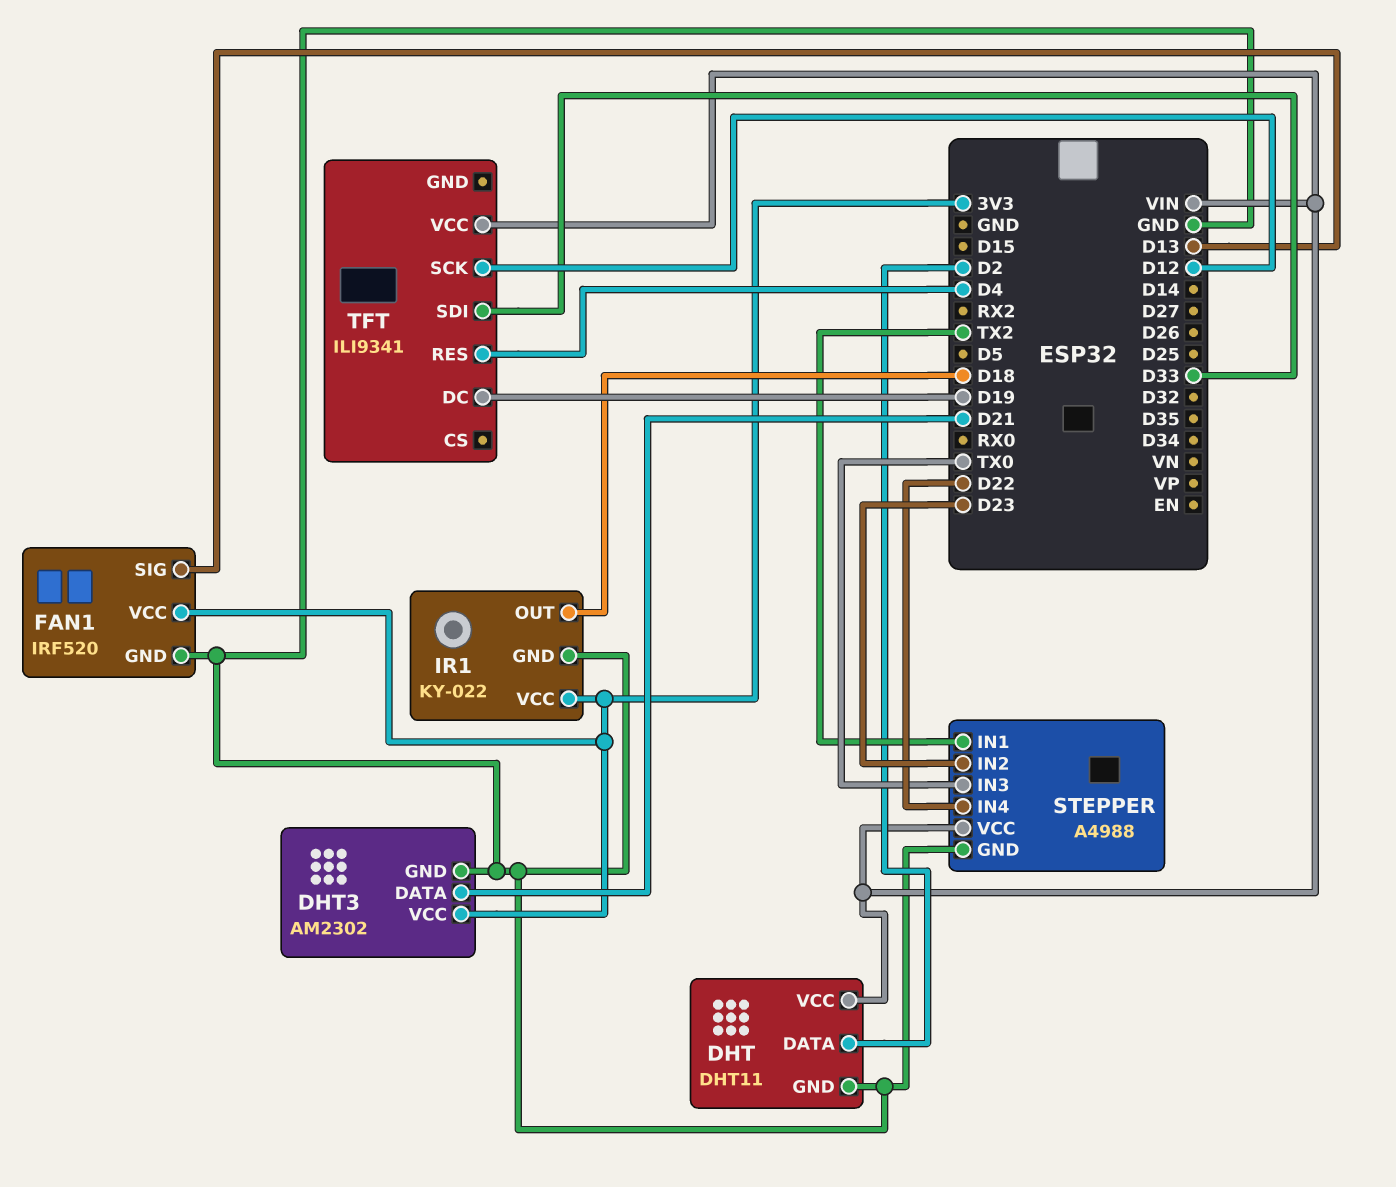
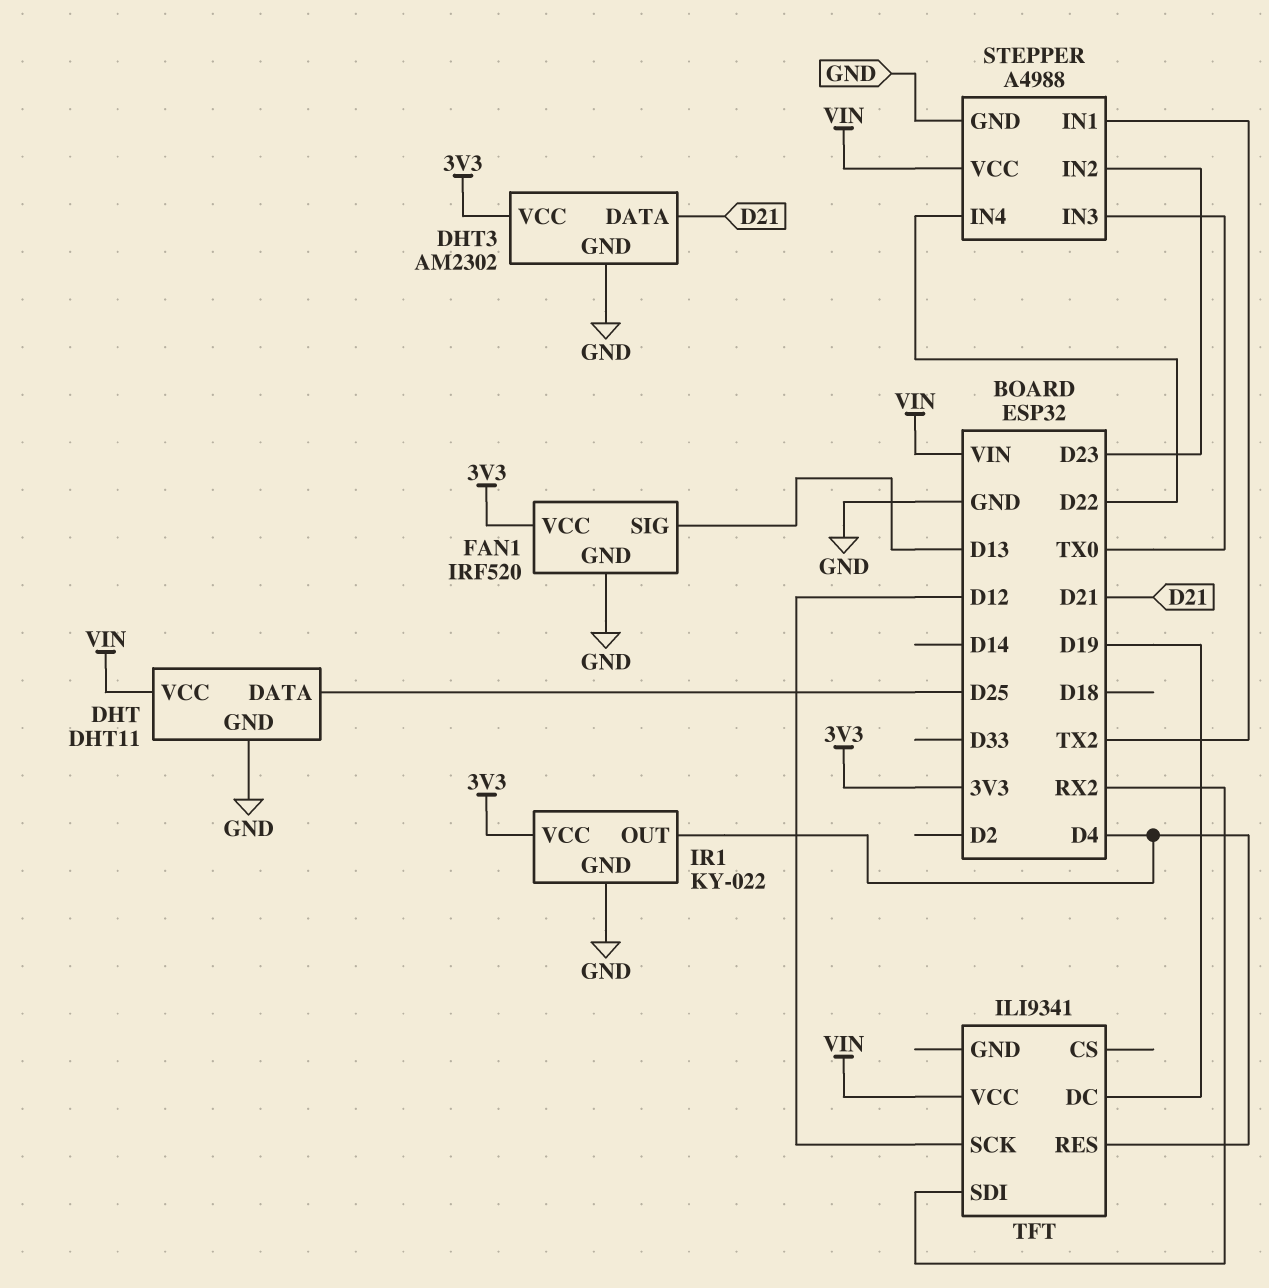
DHT pin DATA: D2 -> D25
IR1 pin OUT: D18 -> D4
TFT pin SDI: D33 -> RX2

